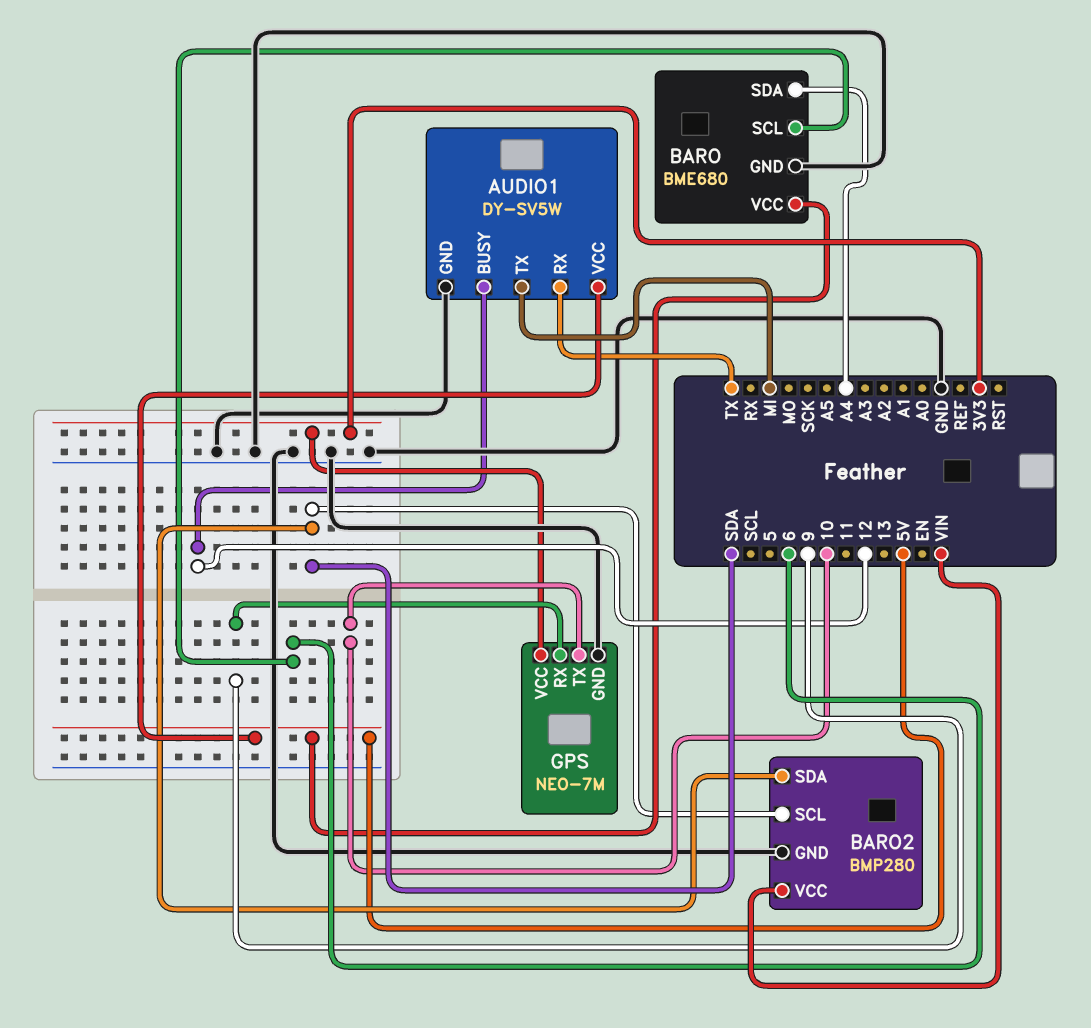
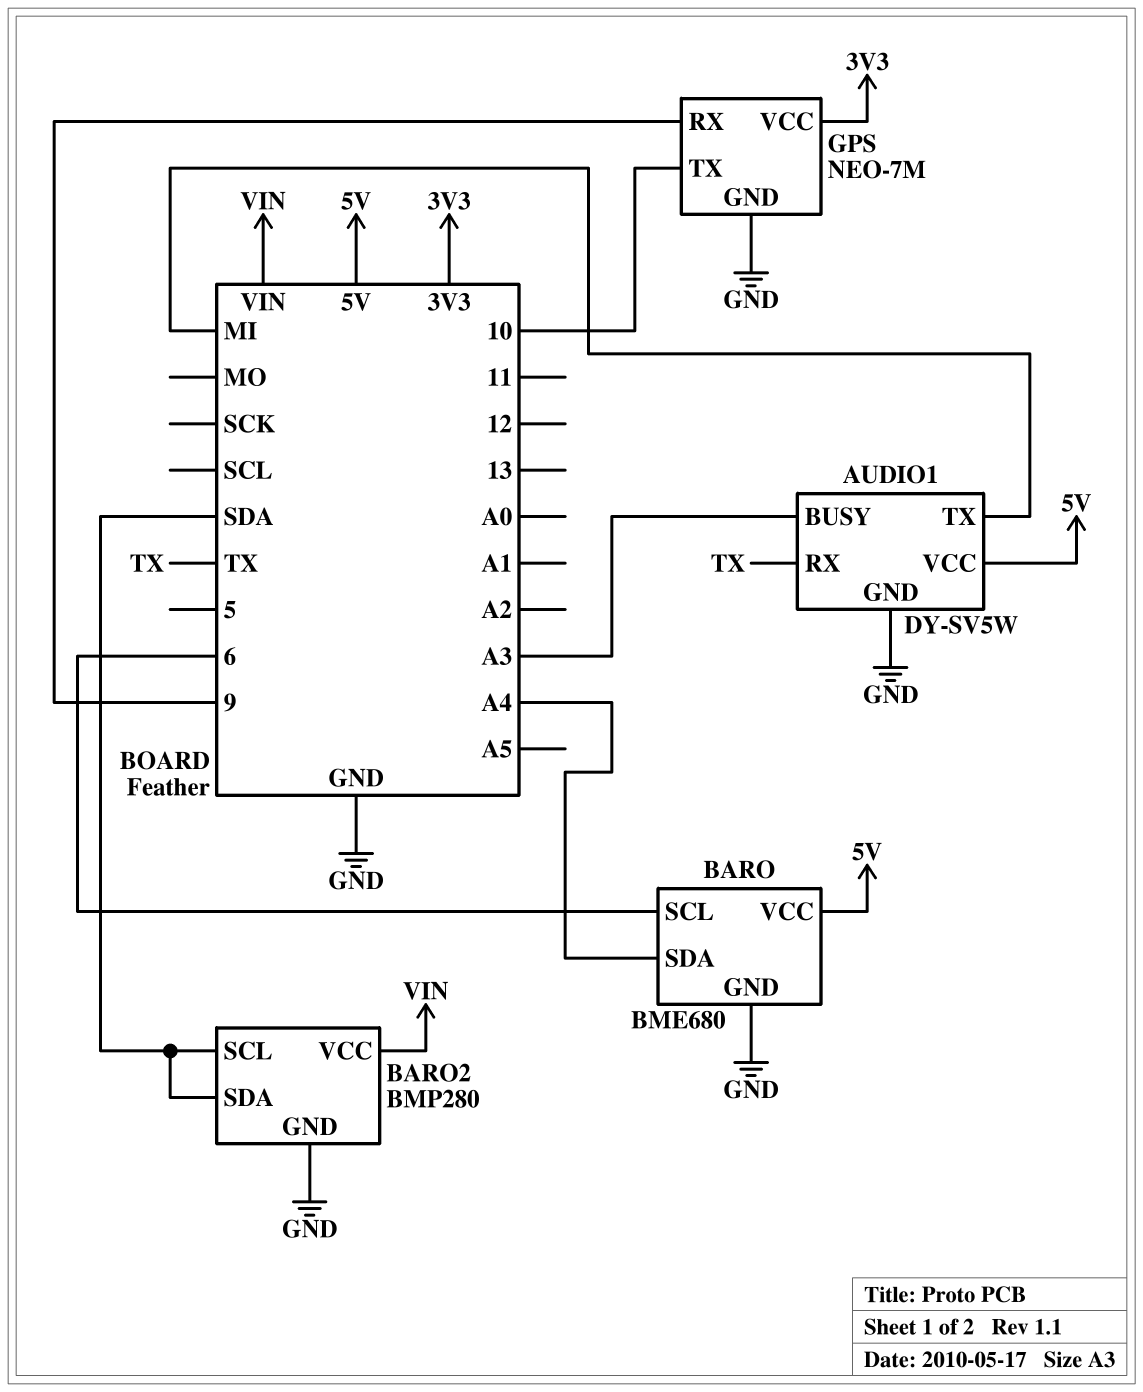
AUDIO1 pin BUSY: 12 -> A3

